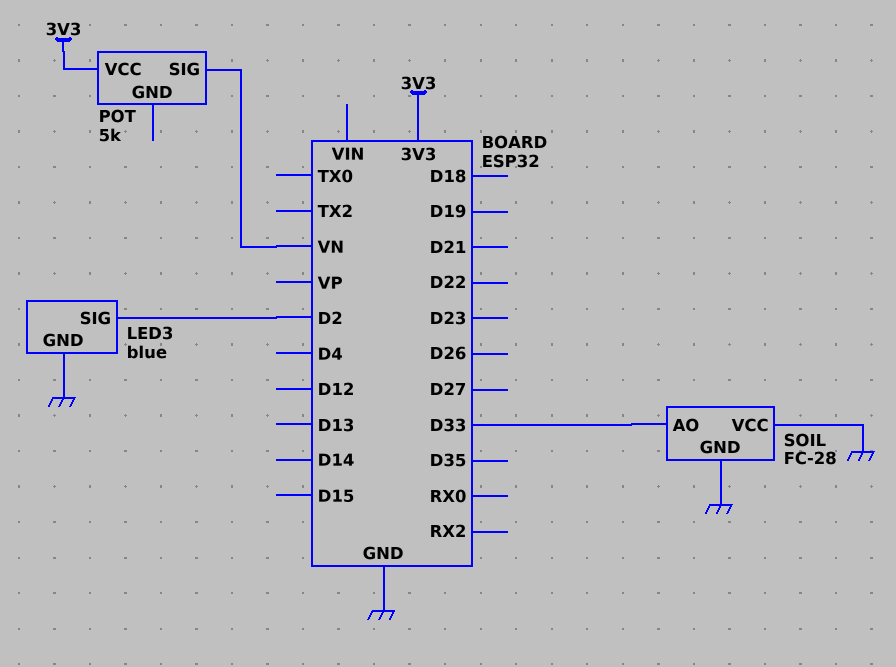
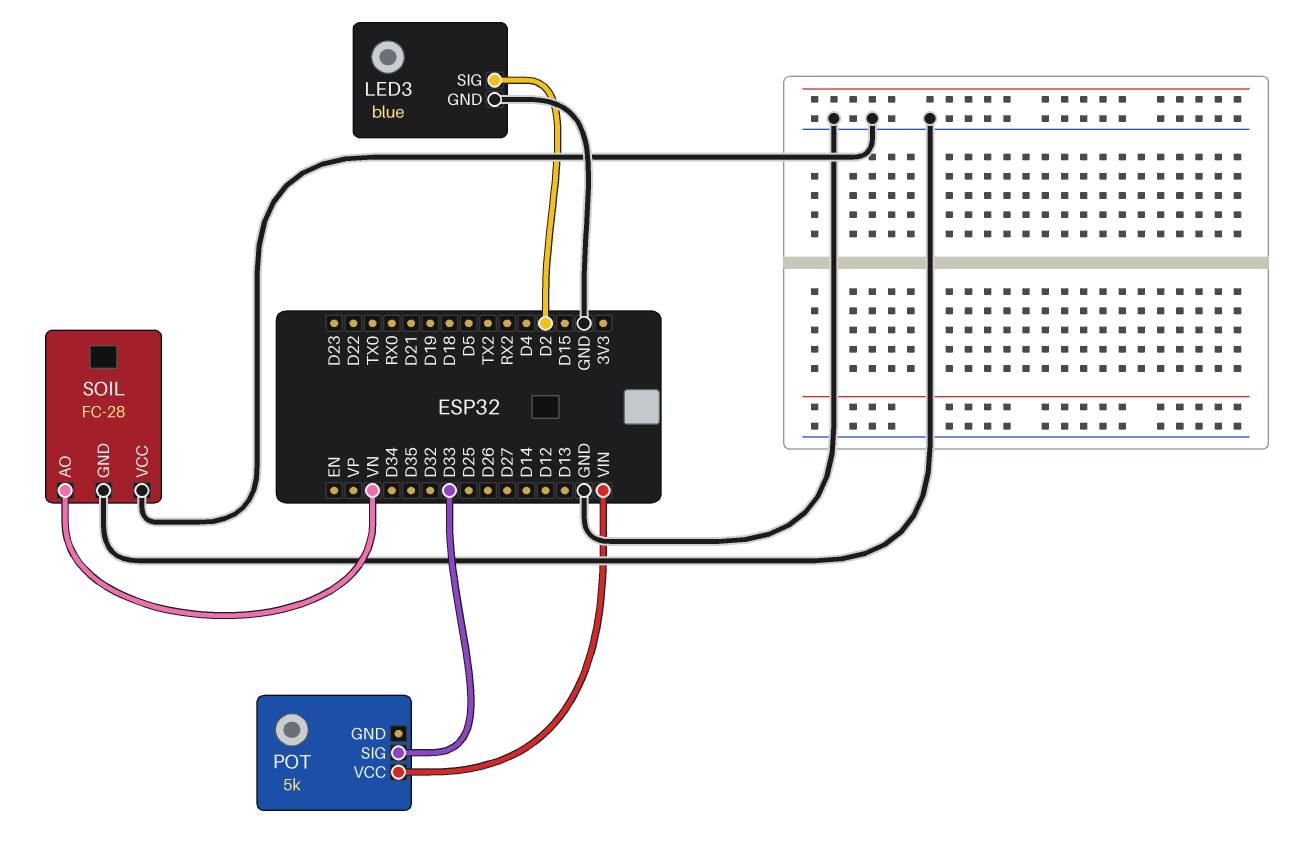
POT pin SIG: VN -> D33
POT pin VCC: 3V3 -> VIN
SOIL pin AO: D33 -> VN

